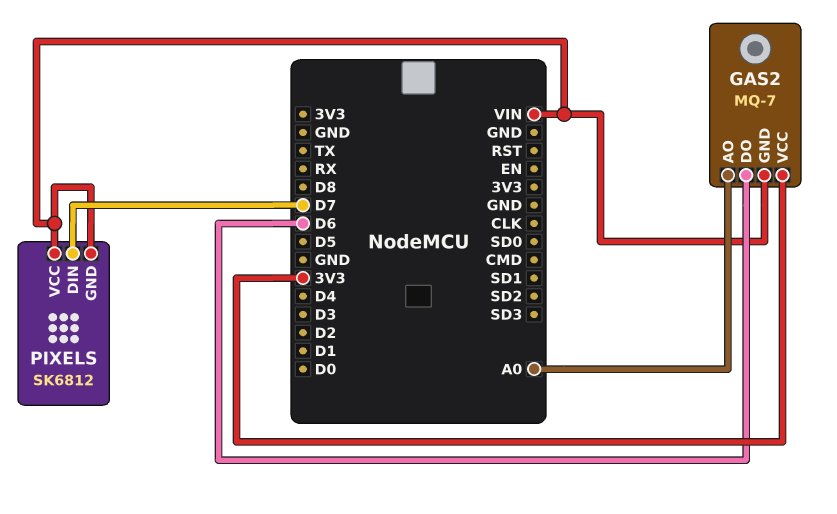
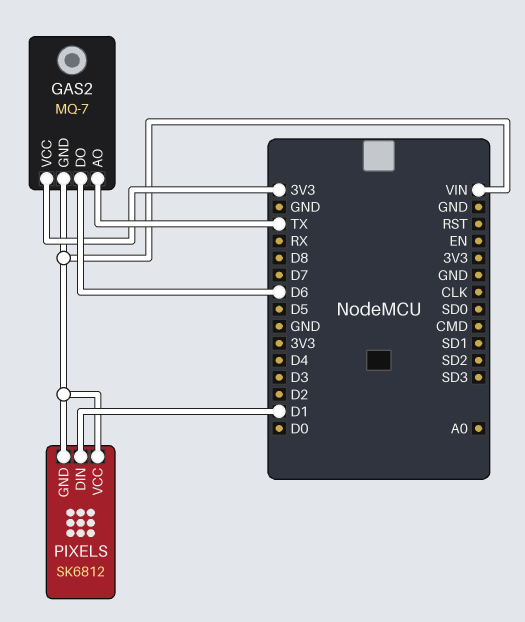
GAS2 pin AO: A0 -> TX
PIXELS pin DIN: D7 -> D1

